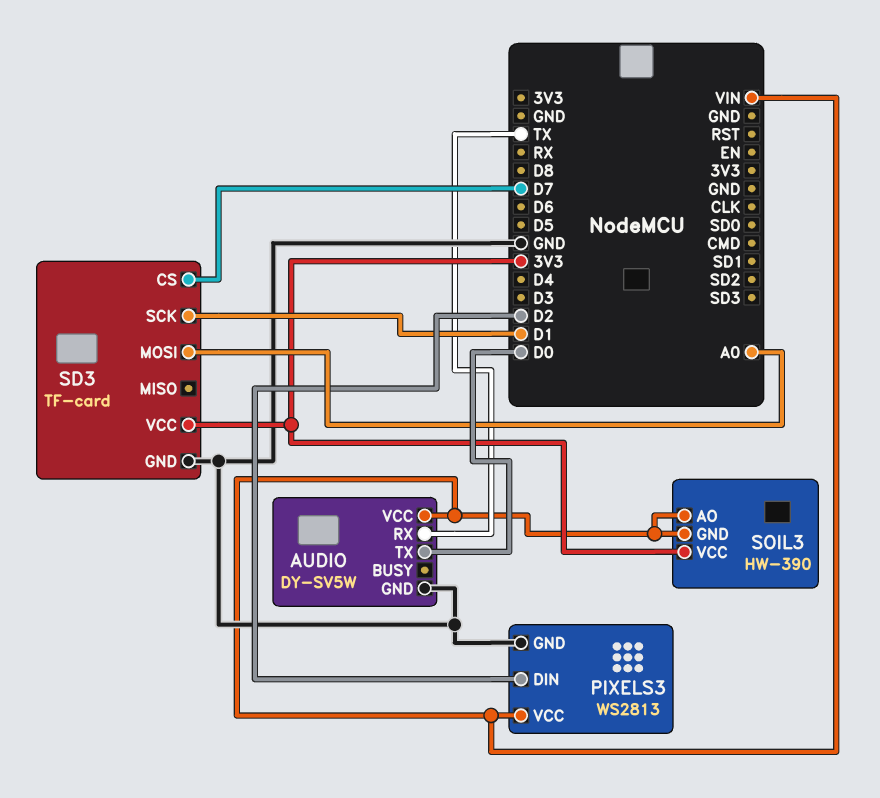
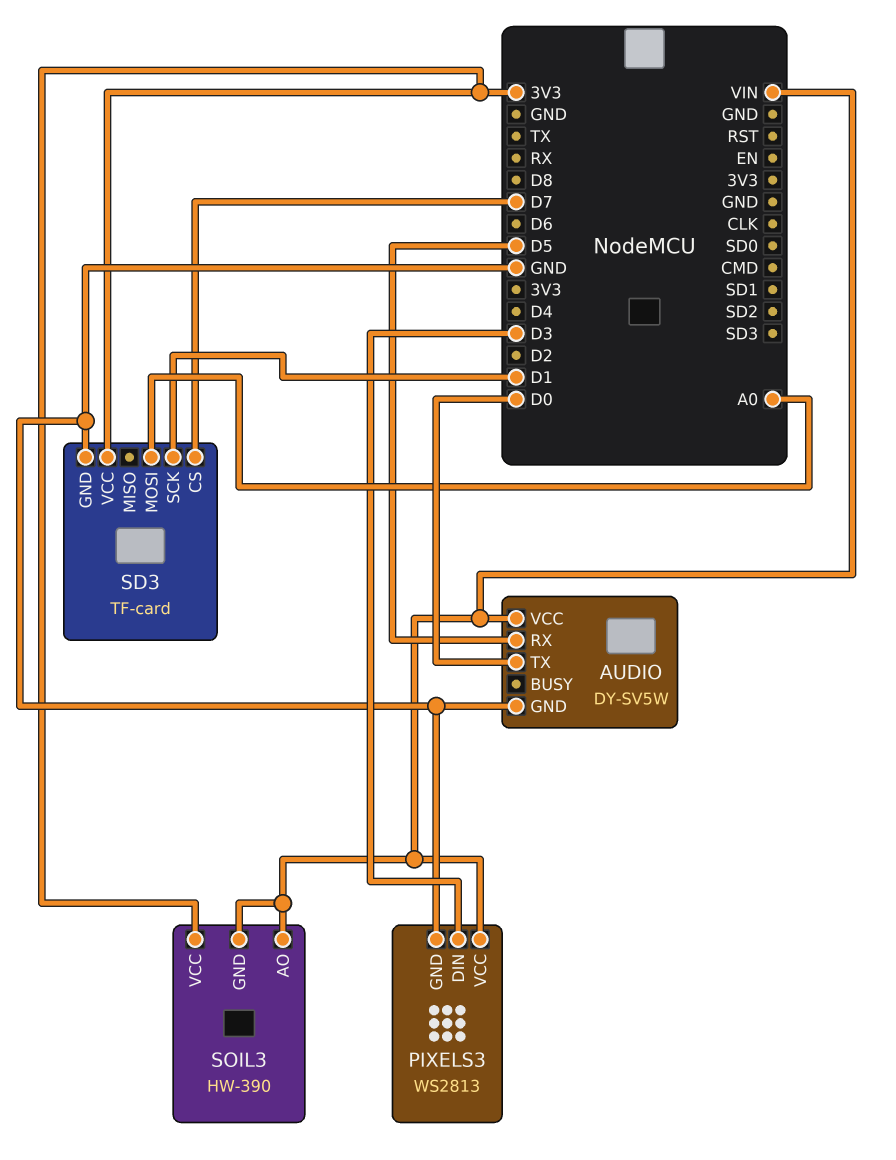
AUDIO pin RX: TX -> D5
PIXELS3 pin DIN: D2 -> D3

